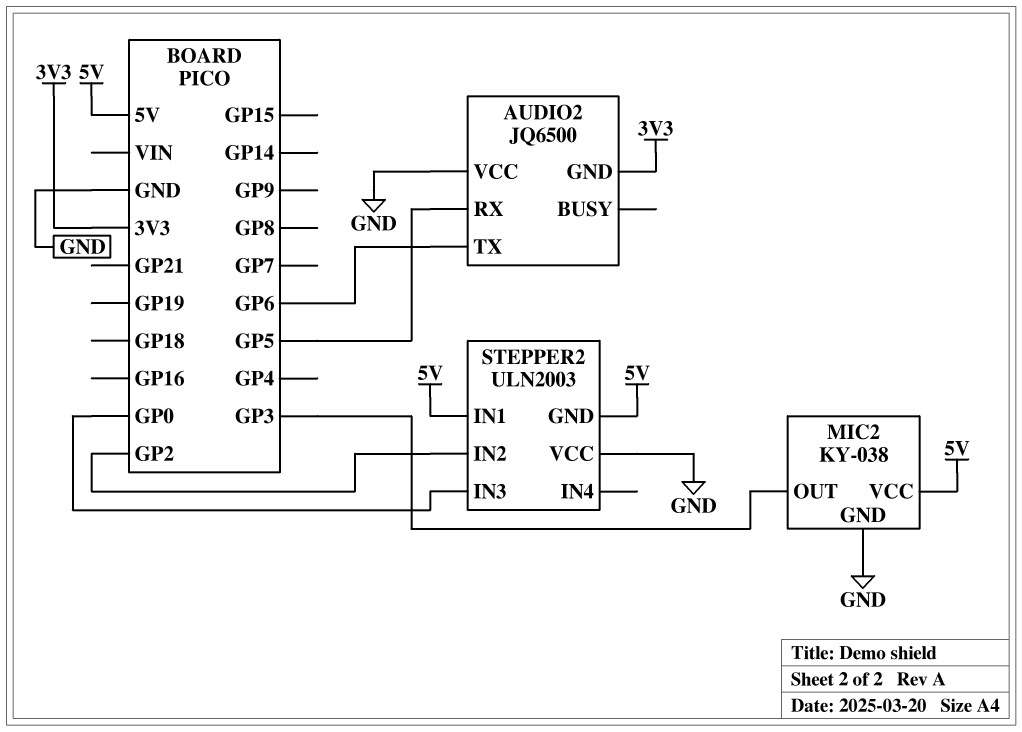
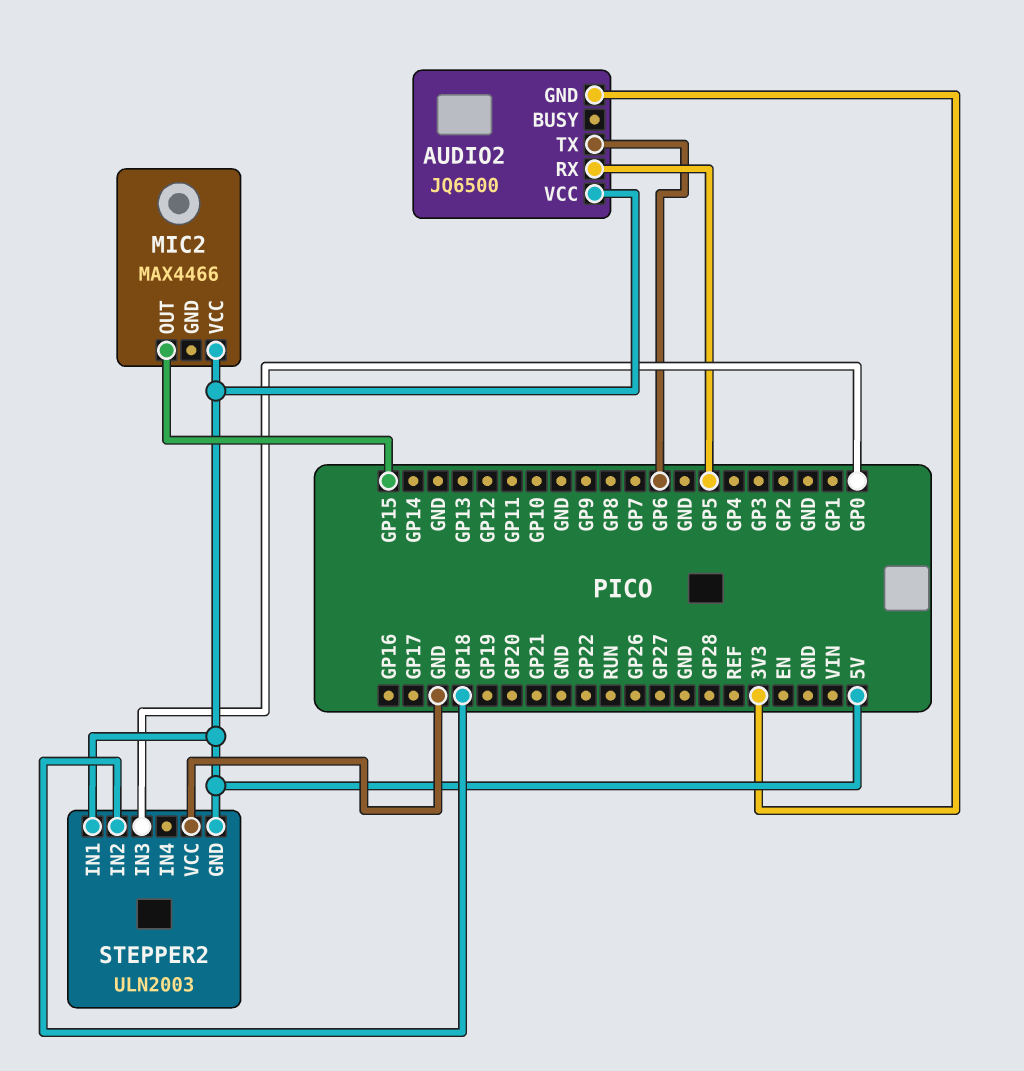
AUDIO2 pin VCC: GND -> 5V
MIC2: KY-038 -> MAX4466
MIC2 pin GND: GND -> none
MIC2 pin OUT: GP3 -> GP15
STEPPER2 pin IN2: GP2 -> GP18

